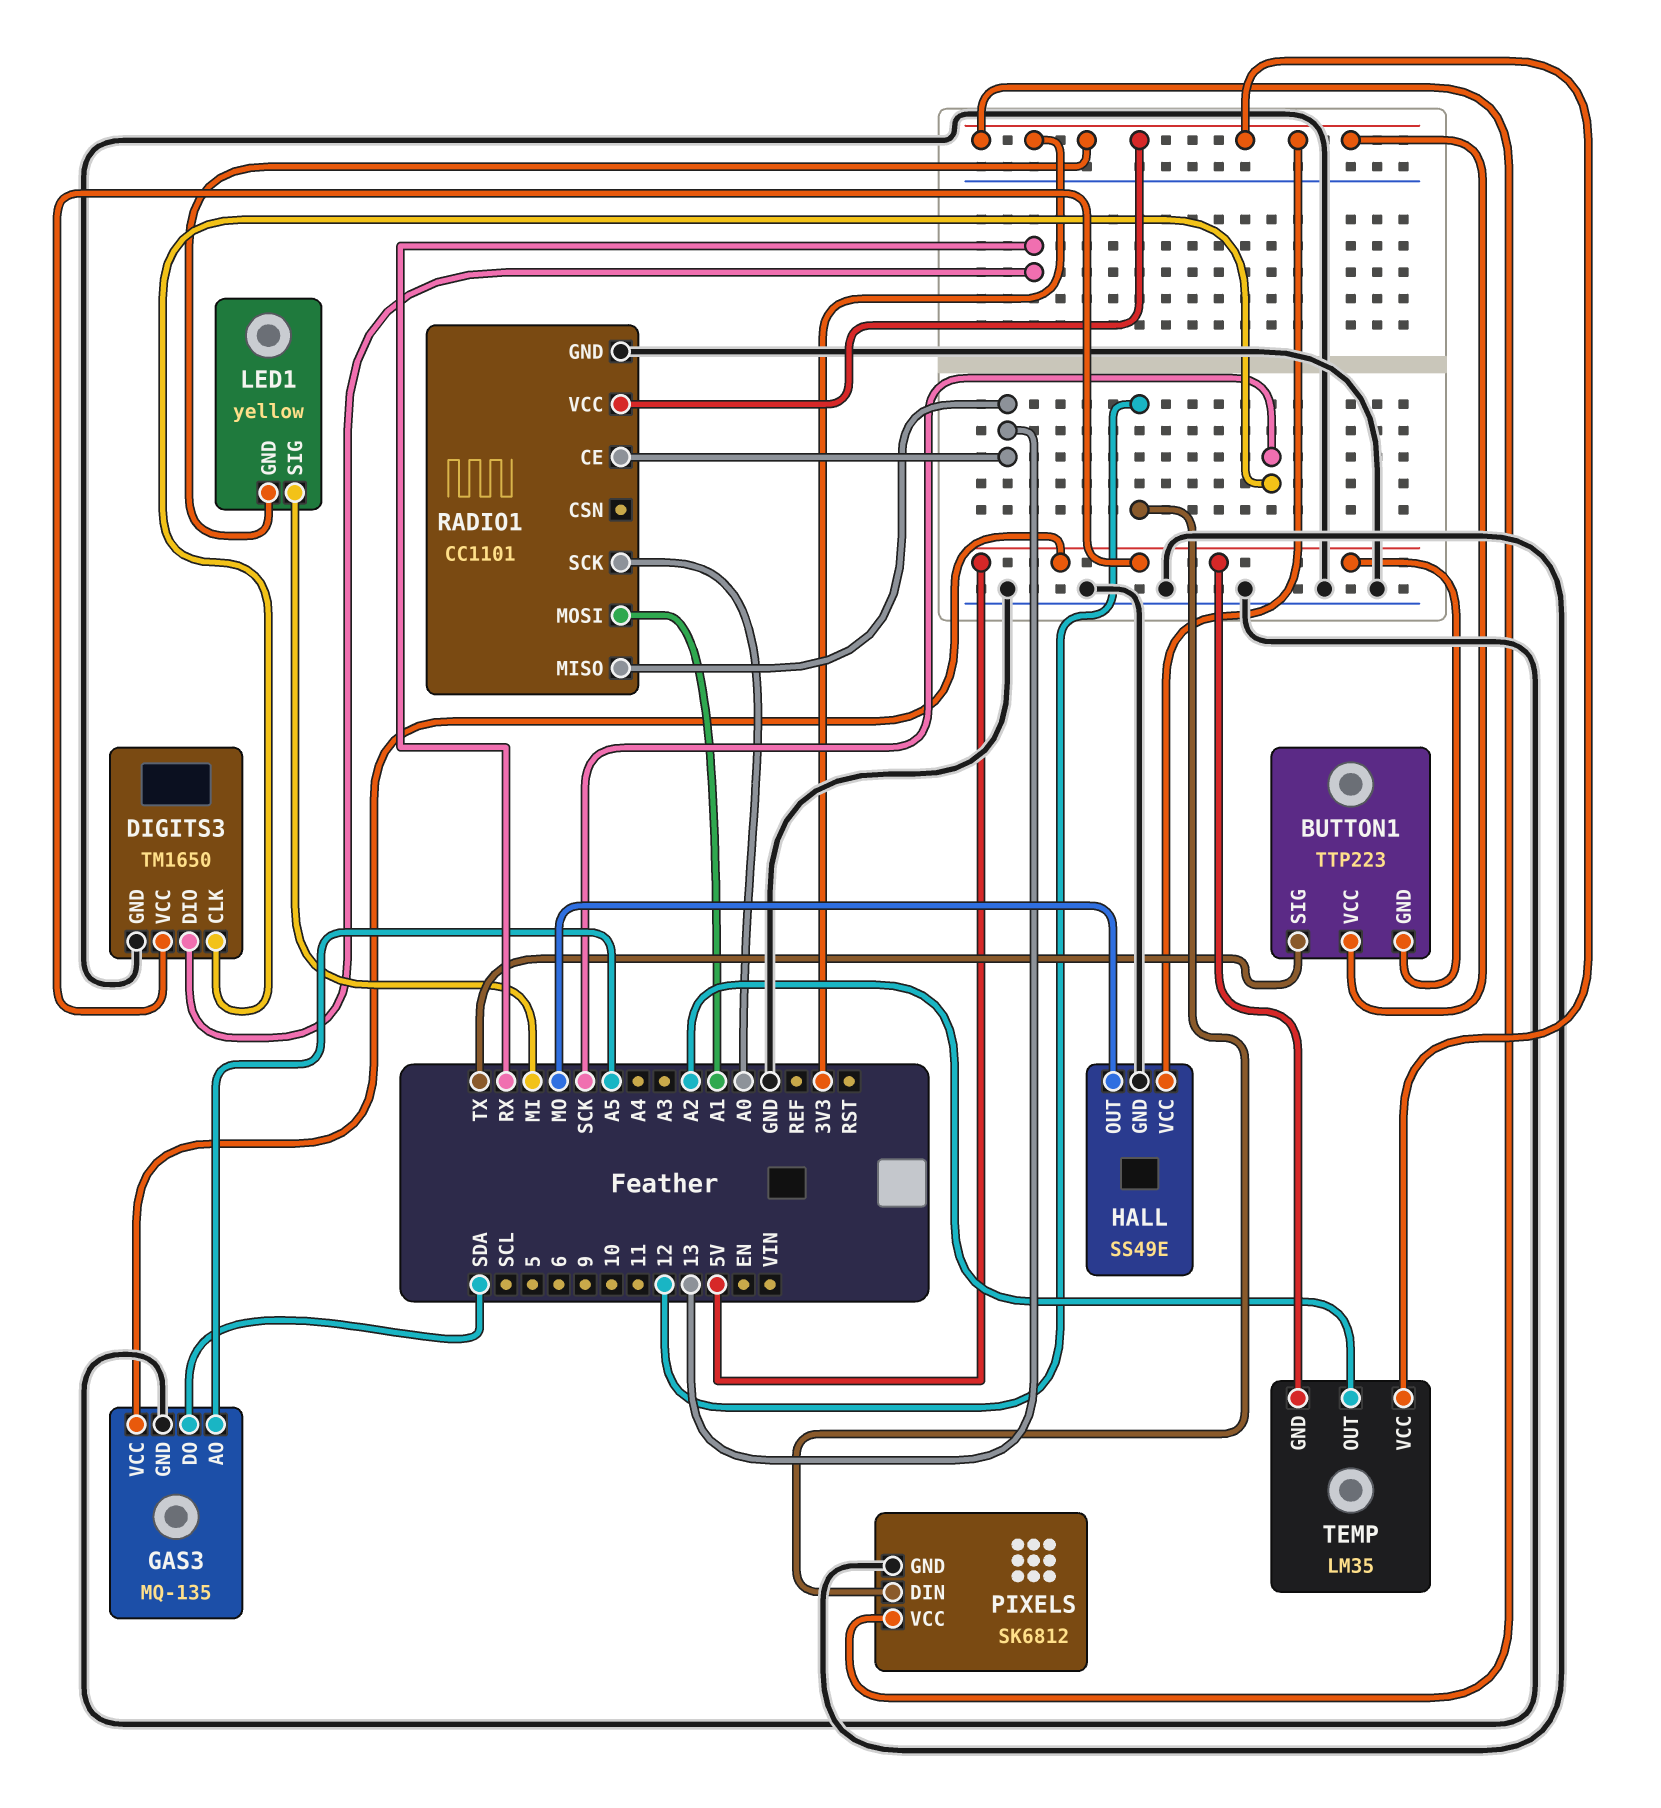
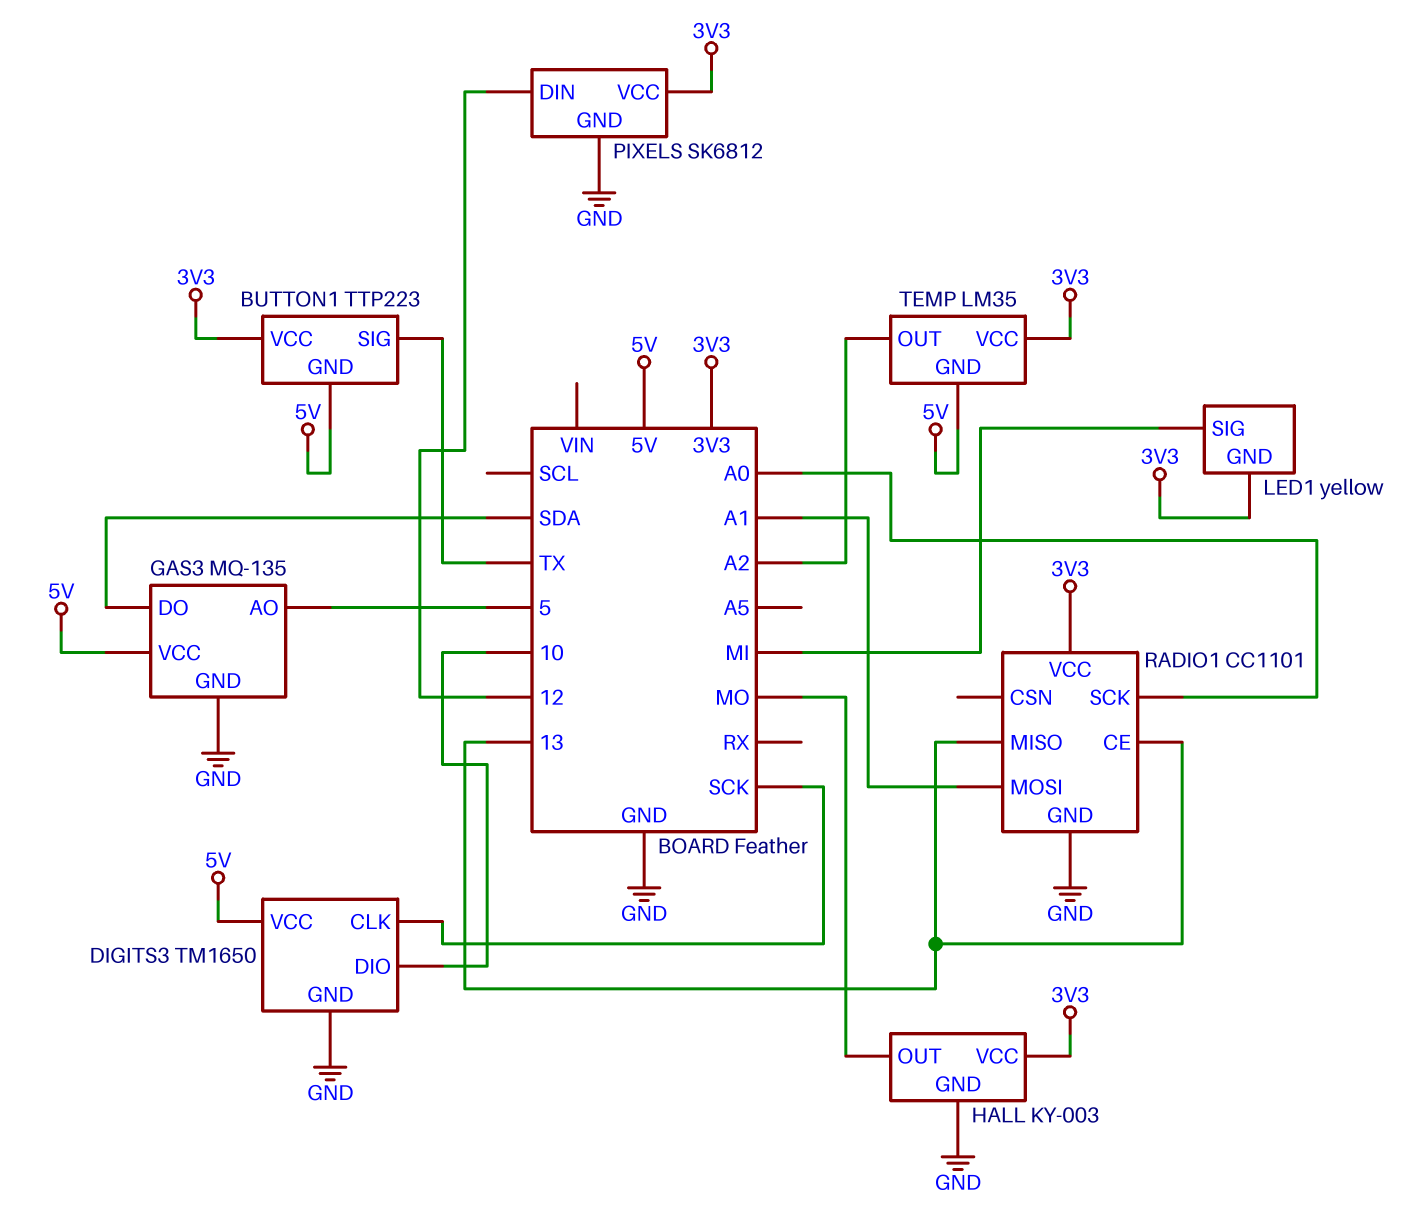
DIGITS3 pin DIO: RX -> 10
GAS3 pin AO: A5 -> 5
HALL: SS49E -> KY-003

